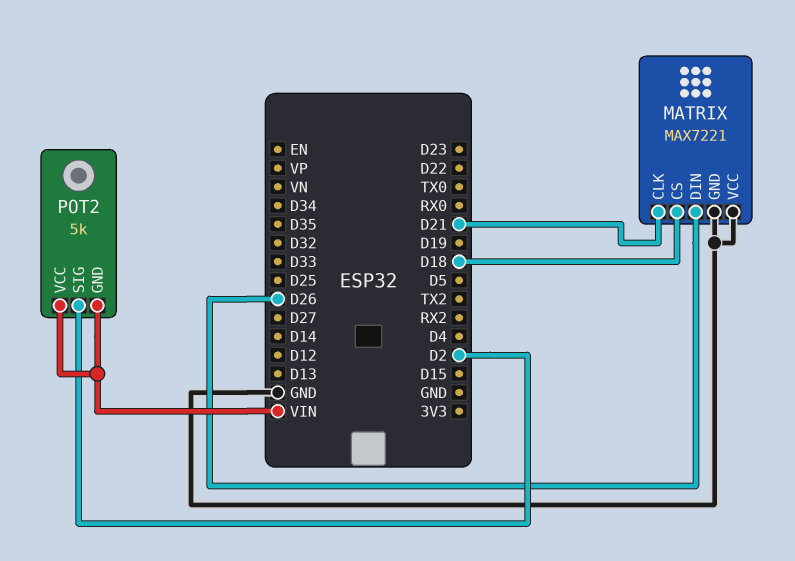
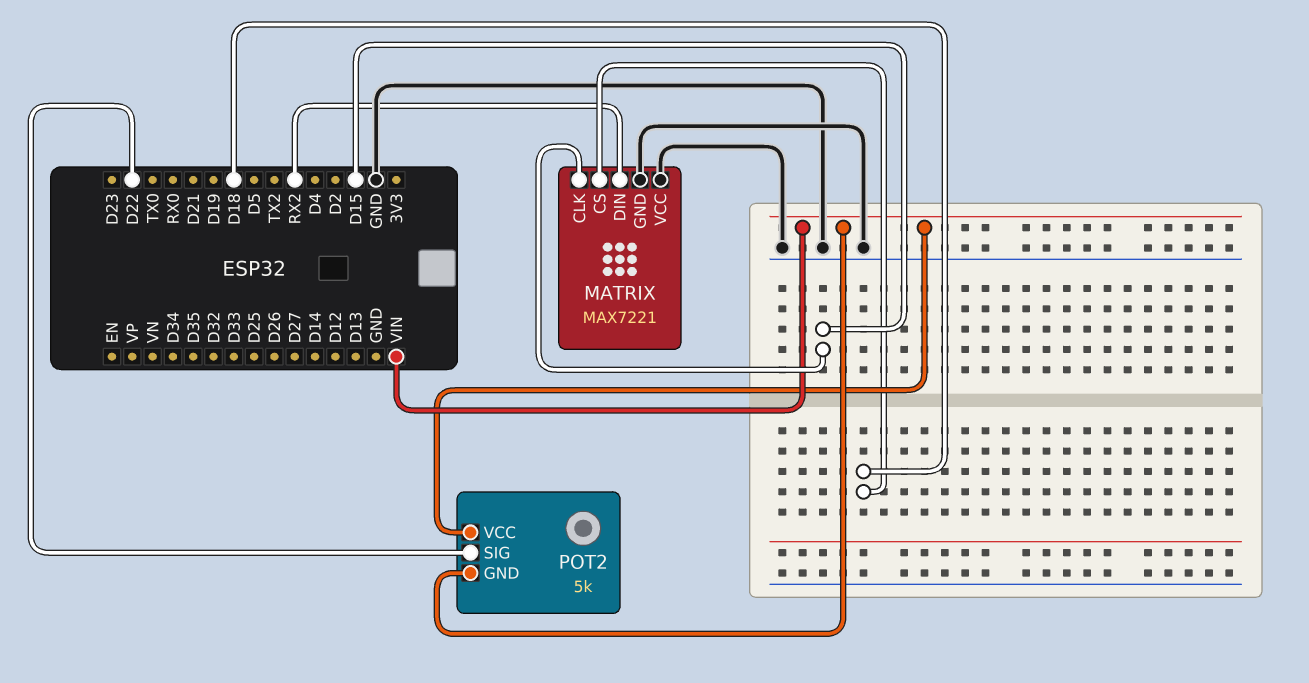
MATRIX pin CLK: D21 -> D15
MATRIX pin DIN: D26 -> RX2
POT2 pin SIG: D2 -> D22

